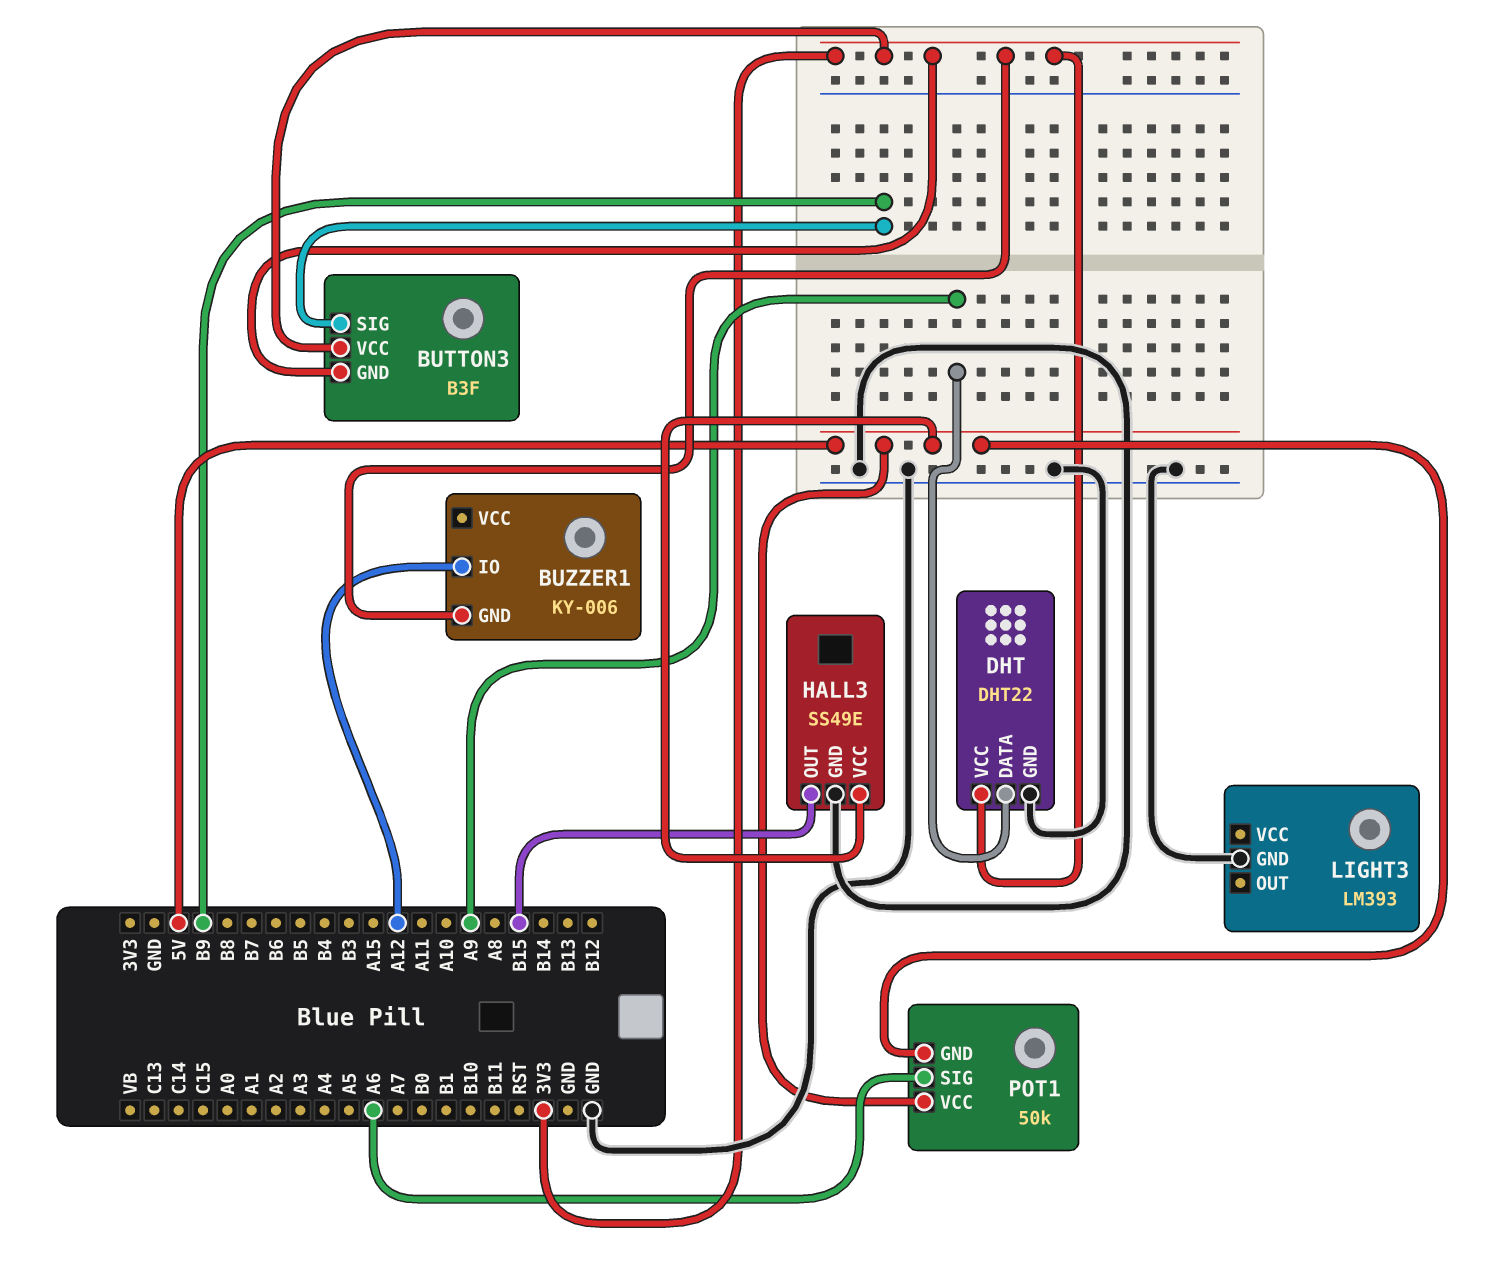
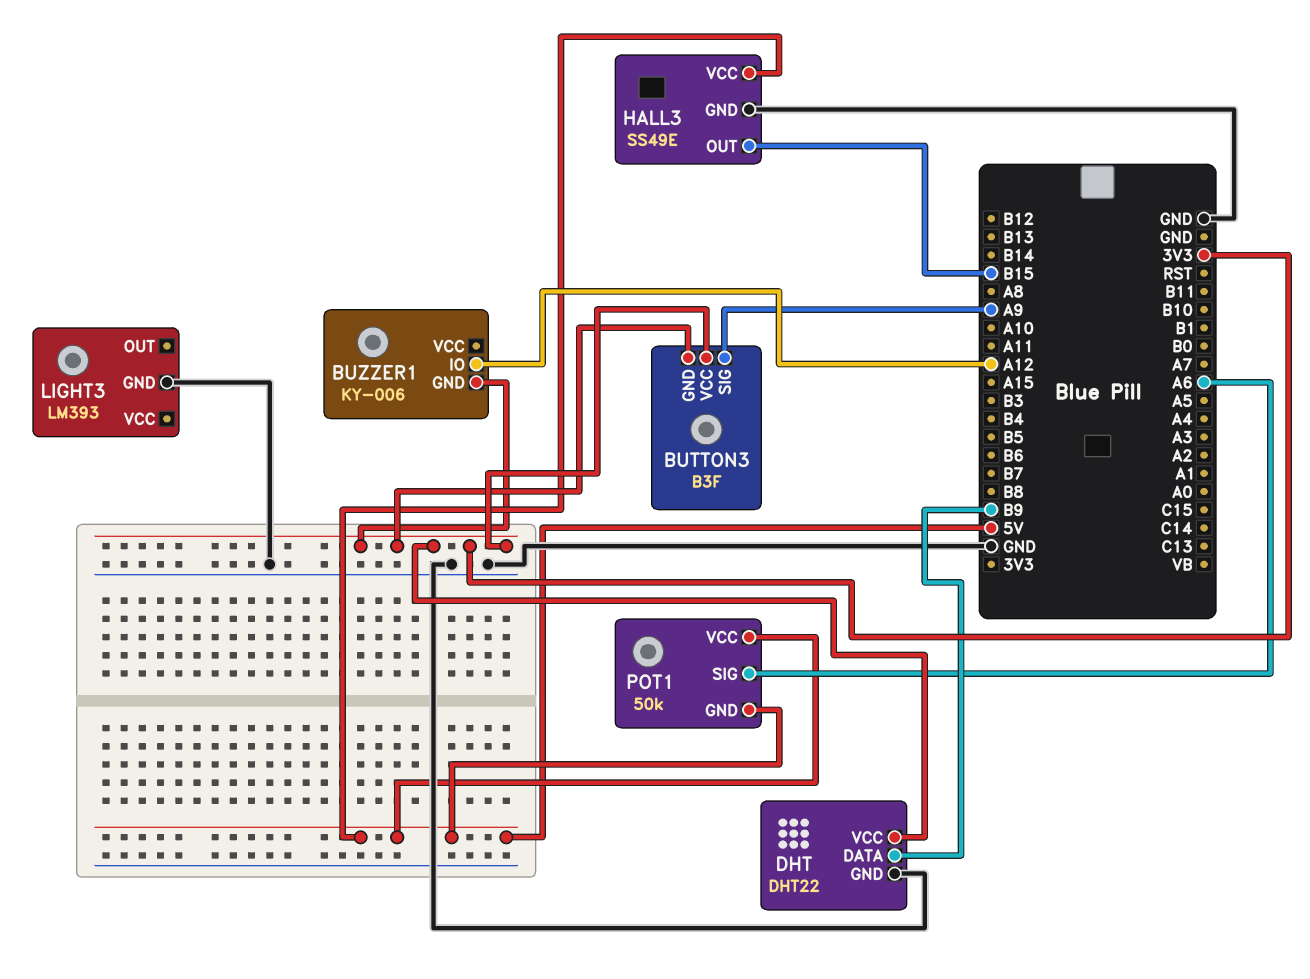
BUTTON3 pin SIG: B9 -> A9
DHT pin DATA: A9 -> B9

